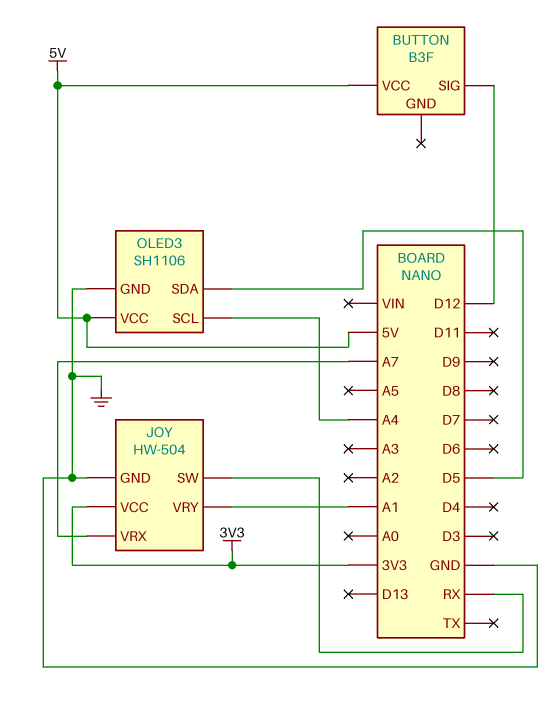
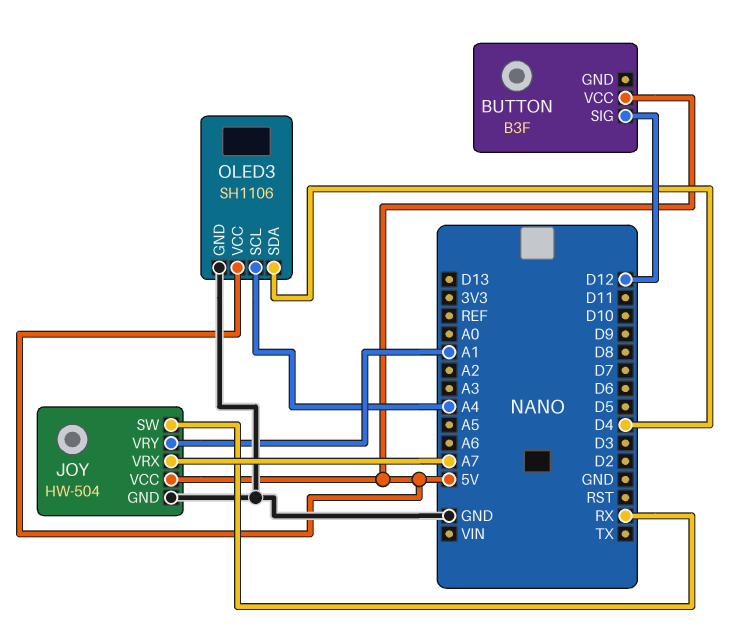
JOY pin VCC: 3V3 -> 5V
OLED3 pin SDA: D5 -> D4

